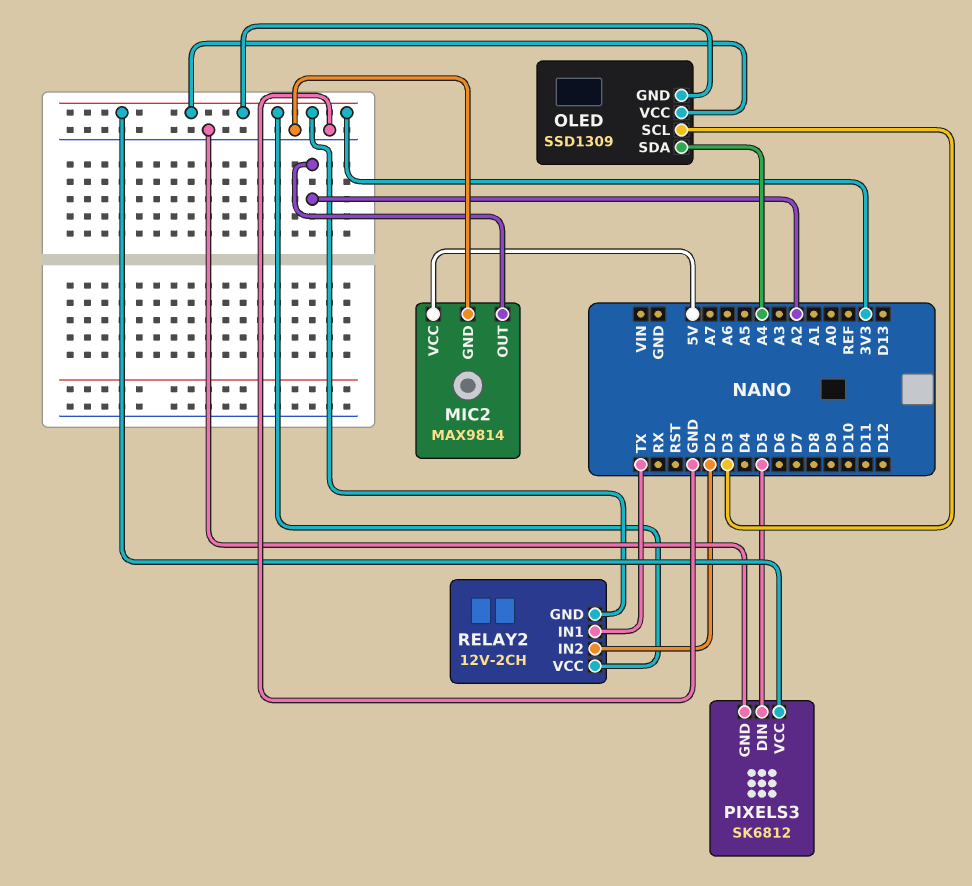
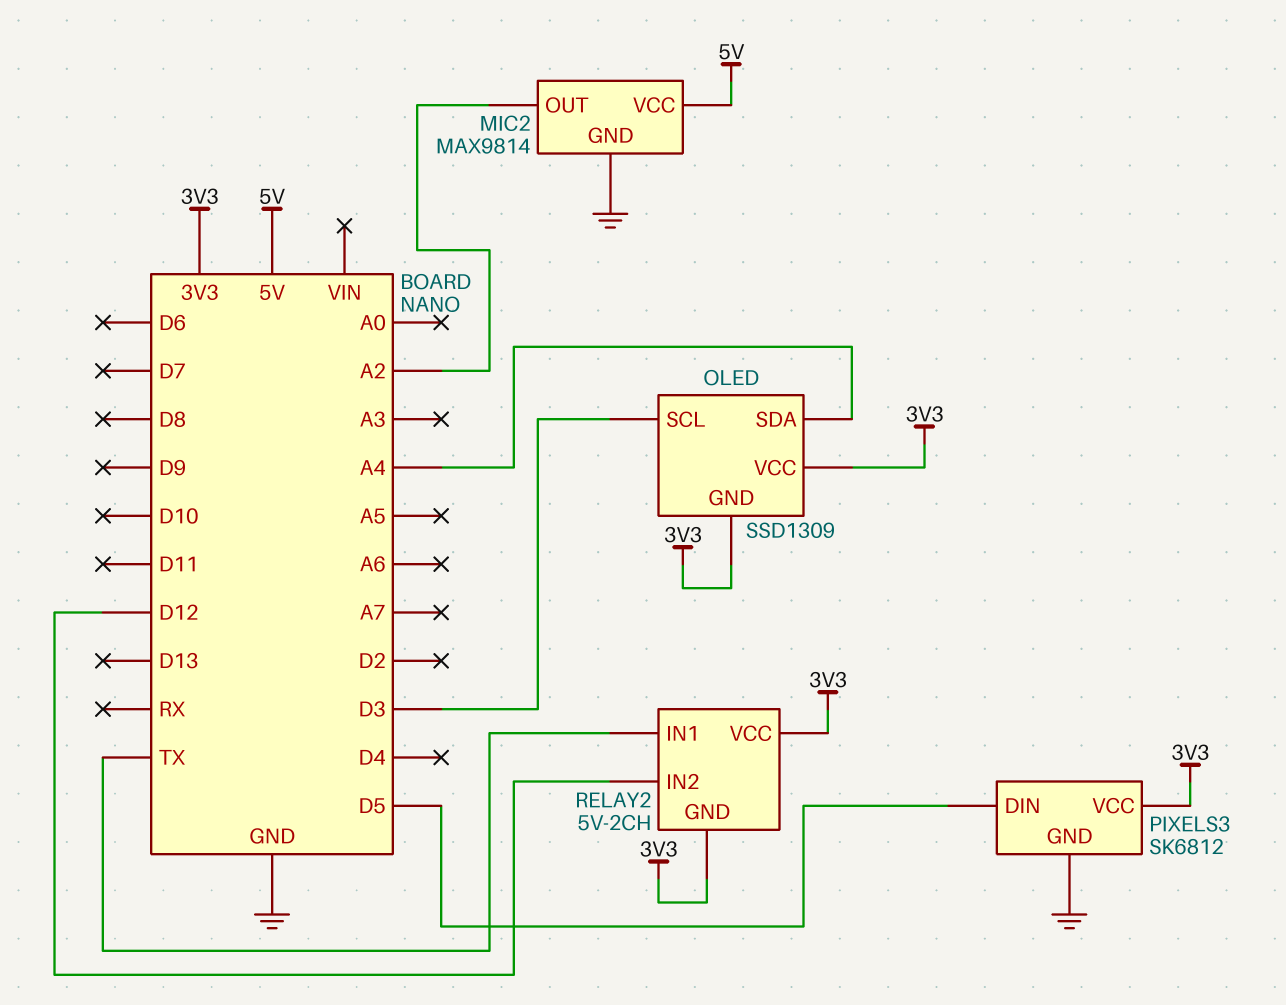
RELAY2: 12V-2CH -> 5V-2CH
RELAY2 pin IN2: D2 -> D12

